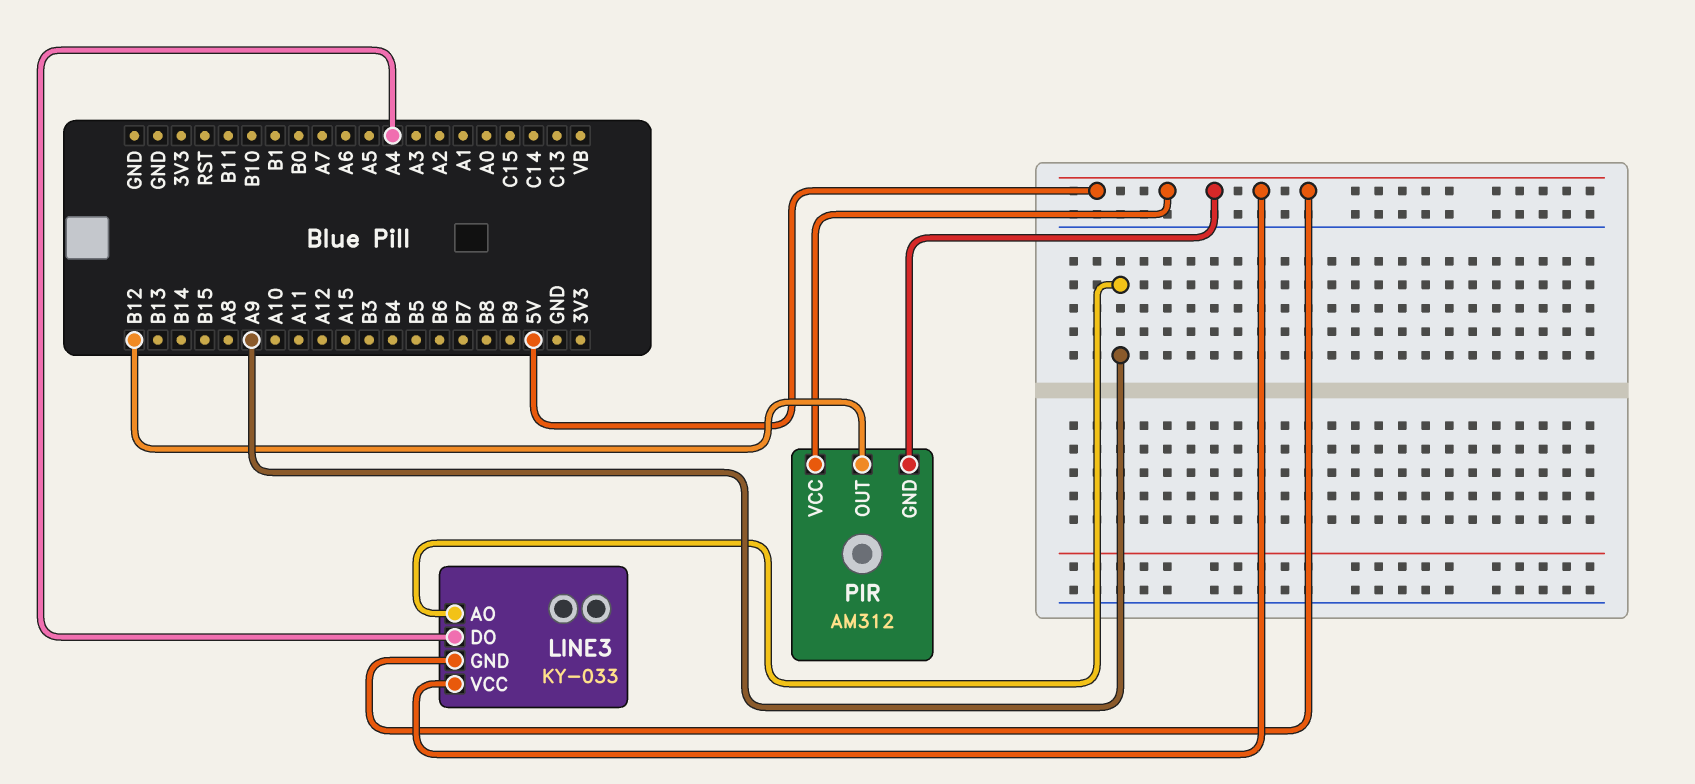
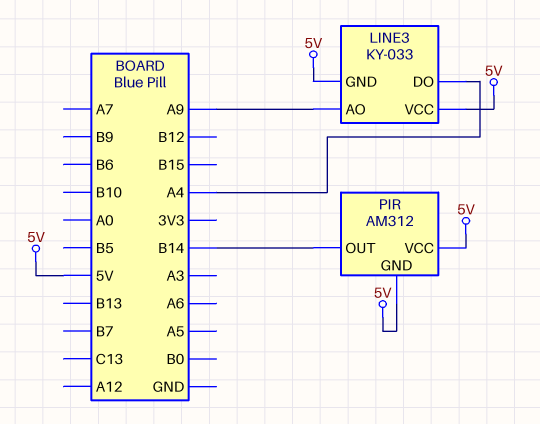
PIR pin OUT: B12 -> B14

